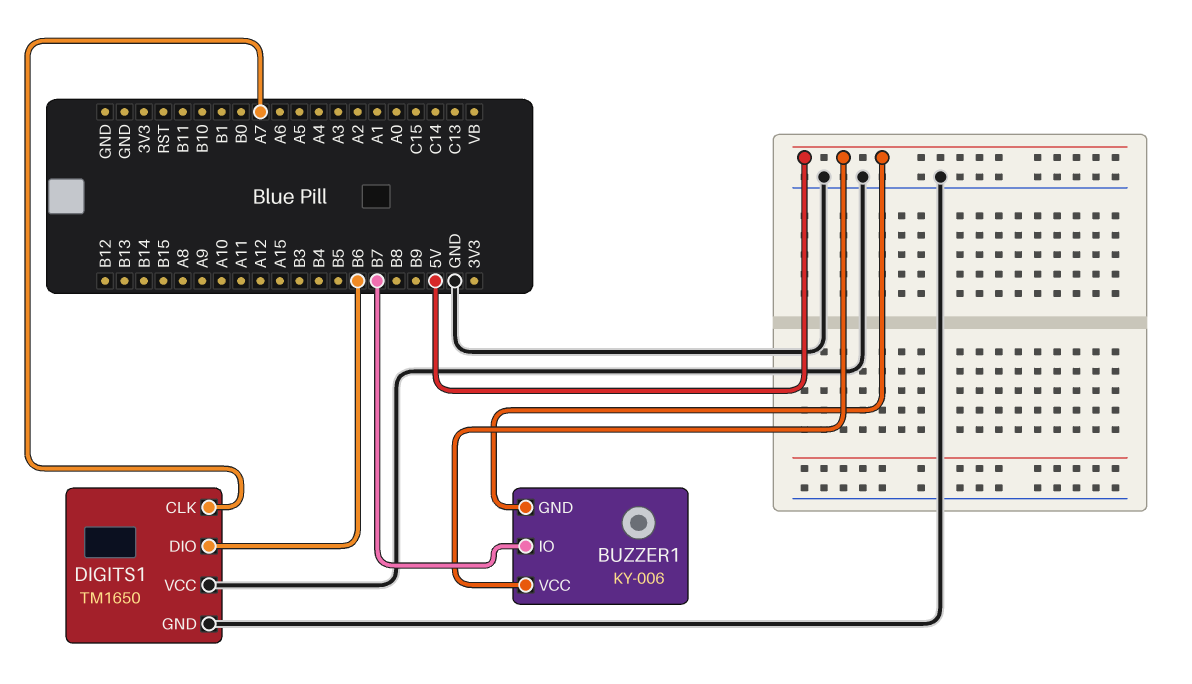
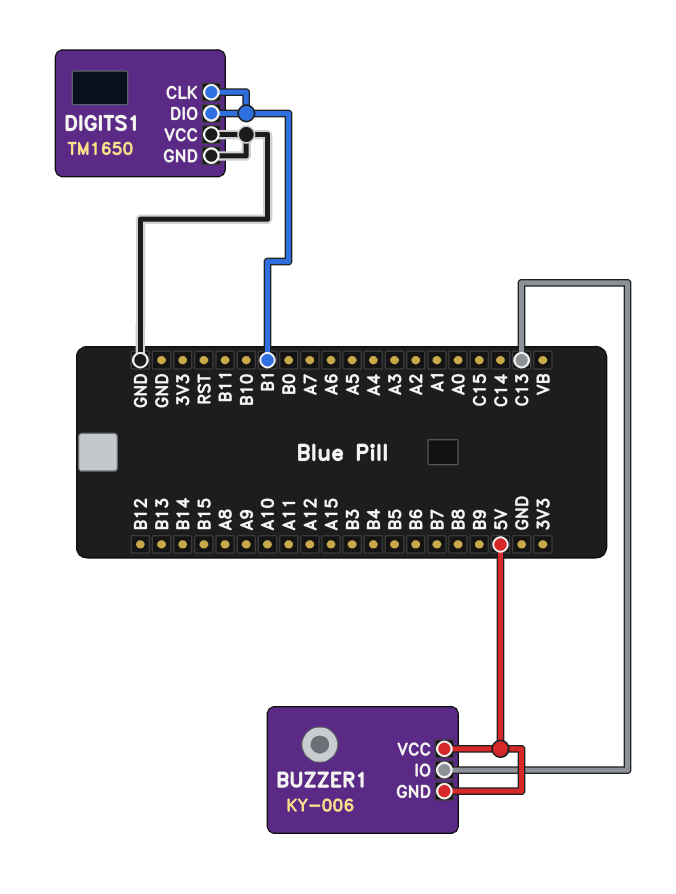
BUZZER1 pin IO: B7 -> C13
DIGITS1 pin CLK: A7 -> B1
DIGITS1 pin DIO: B6 -> B1

